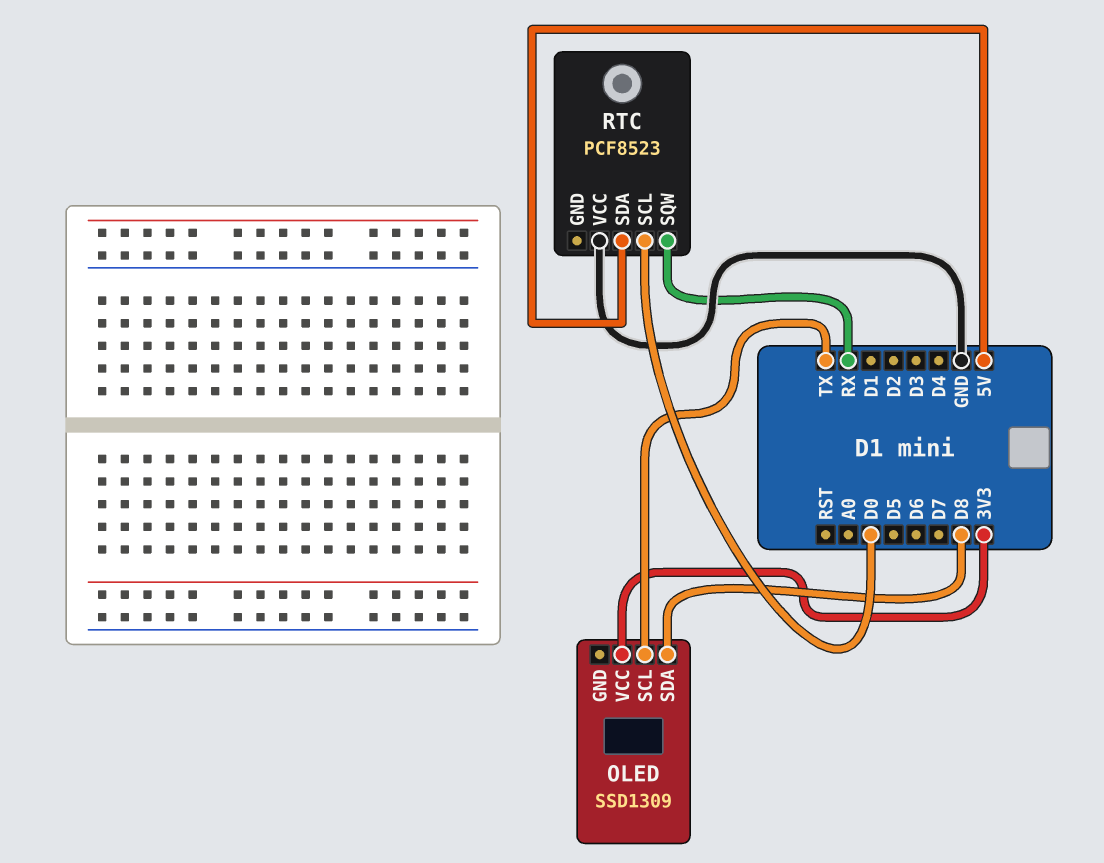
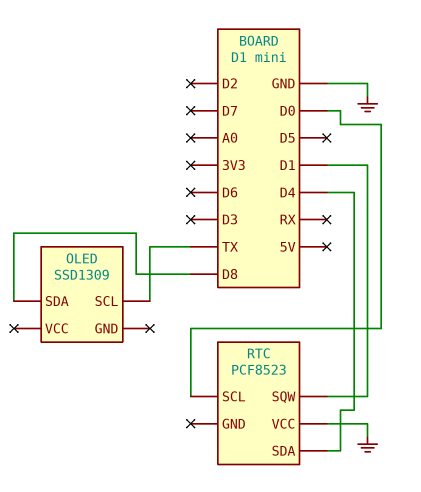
OLED pin VCC: 3V3 -> none
RTC pin SDA: 5V -> D4
RTC pin SQW: RX -> D1

